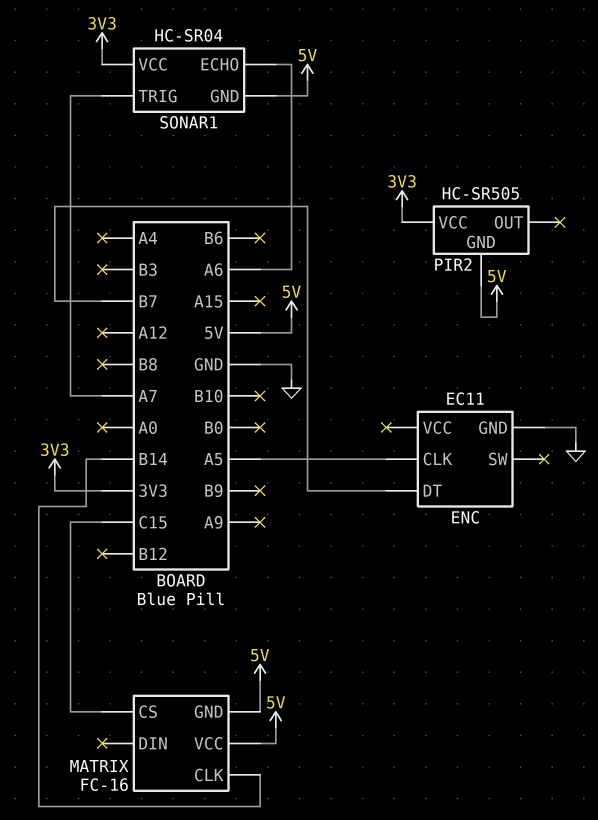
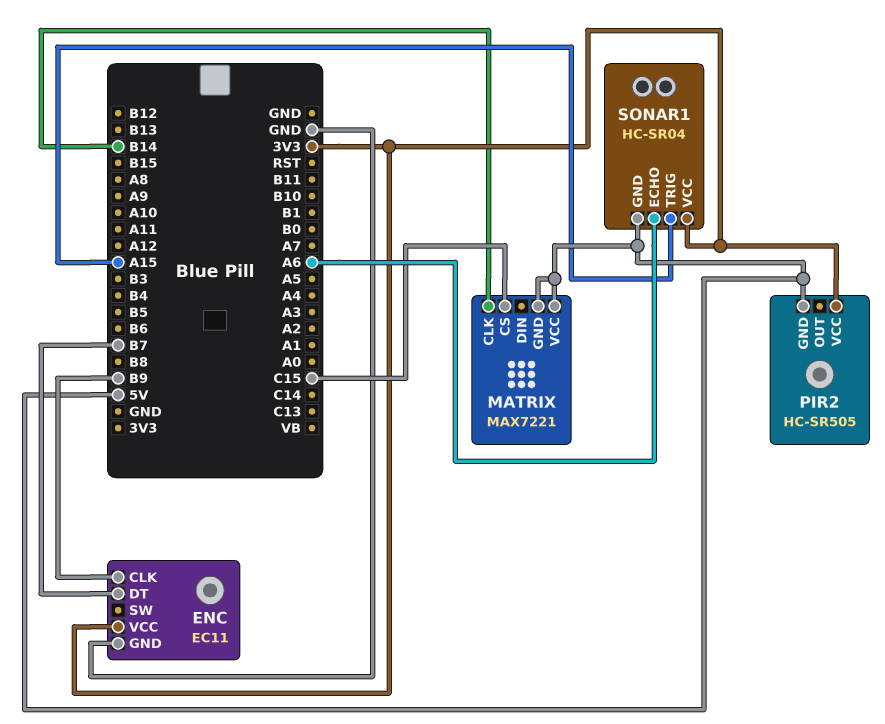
ENC pin CLK: A5 -> B9
ENC pin VCC: none -> 3V3
MATRIX: FC-16 -> MAX7221
SONAR1 pin TRIG: A7 -> A15

